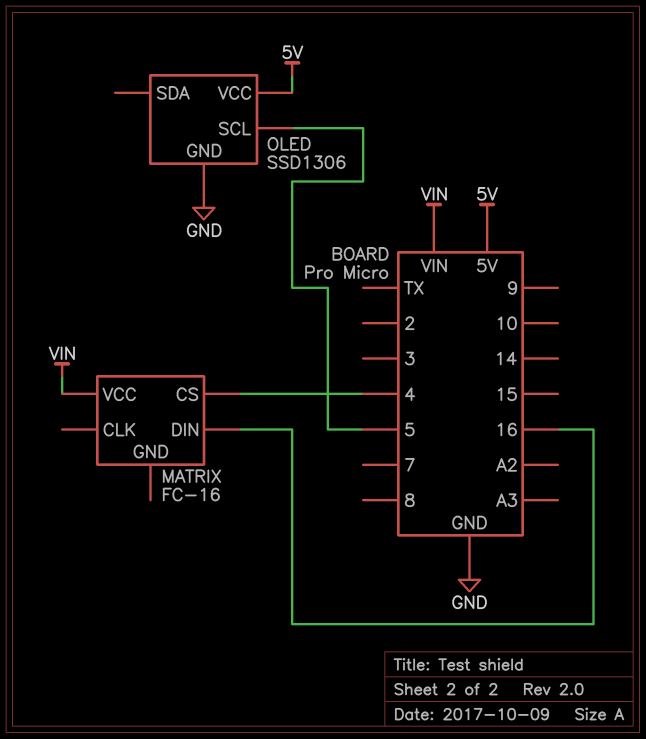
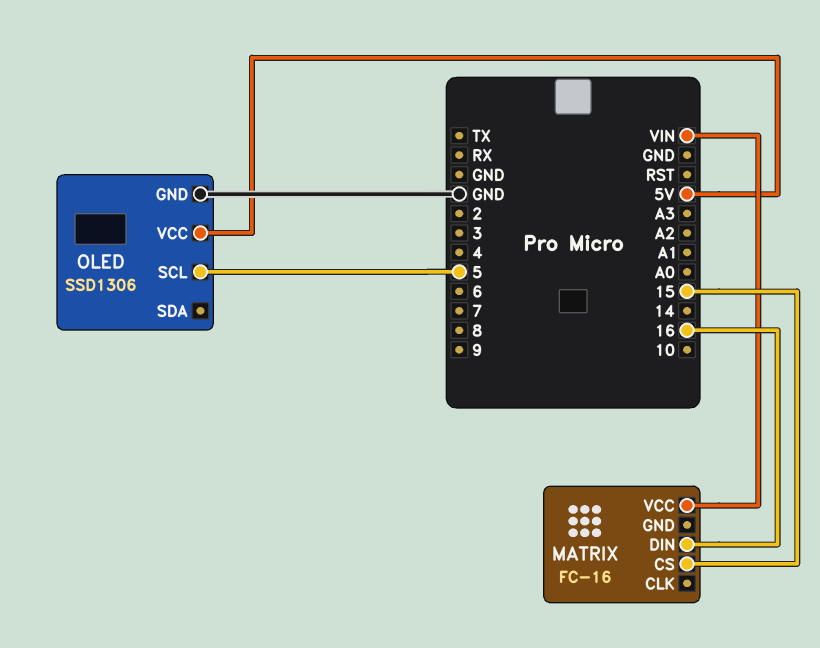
MATRIX pin CS: 4 -> 15

